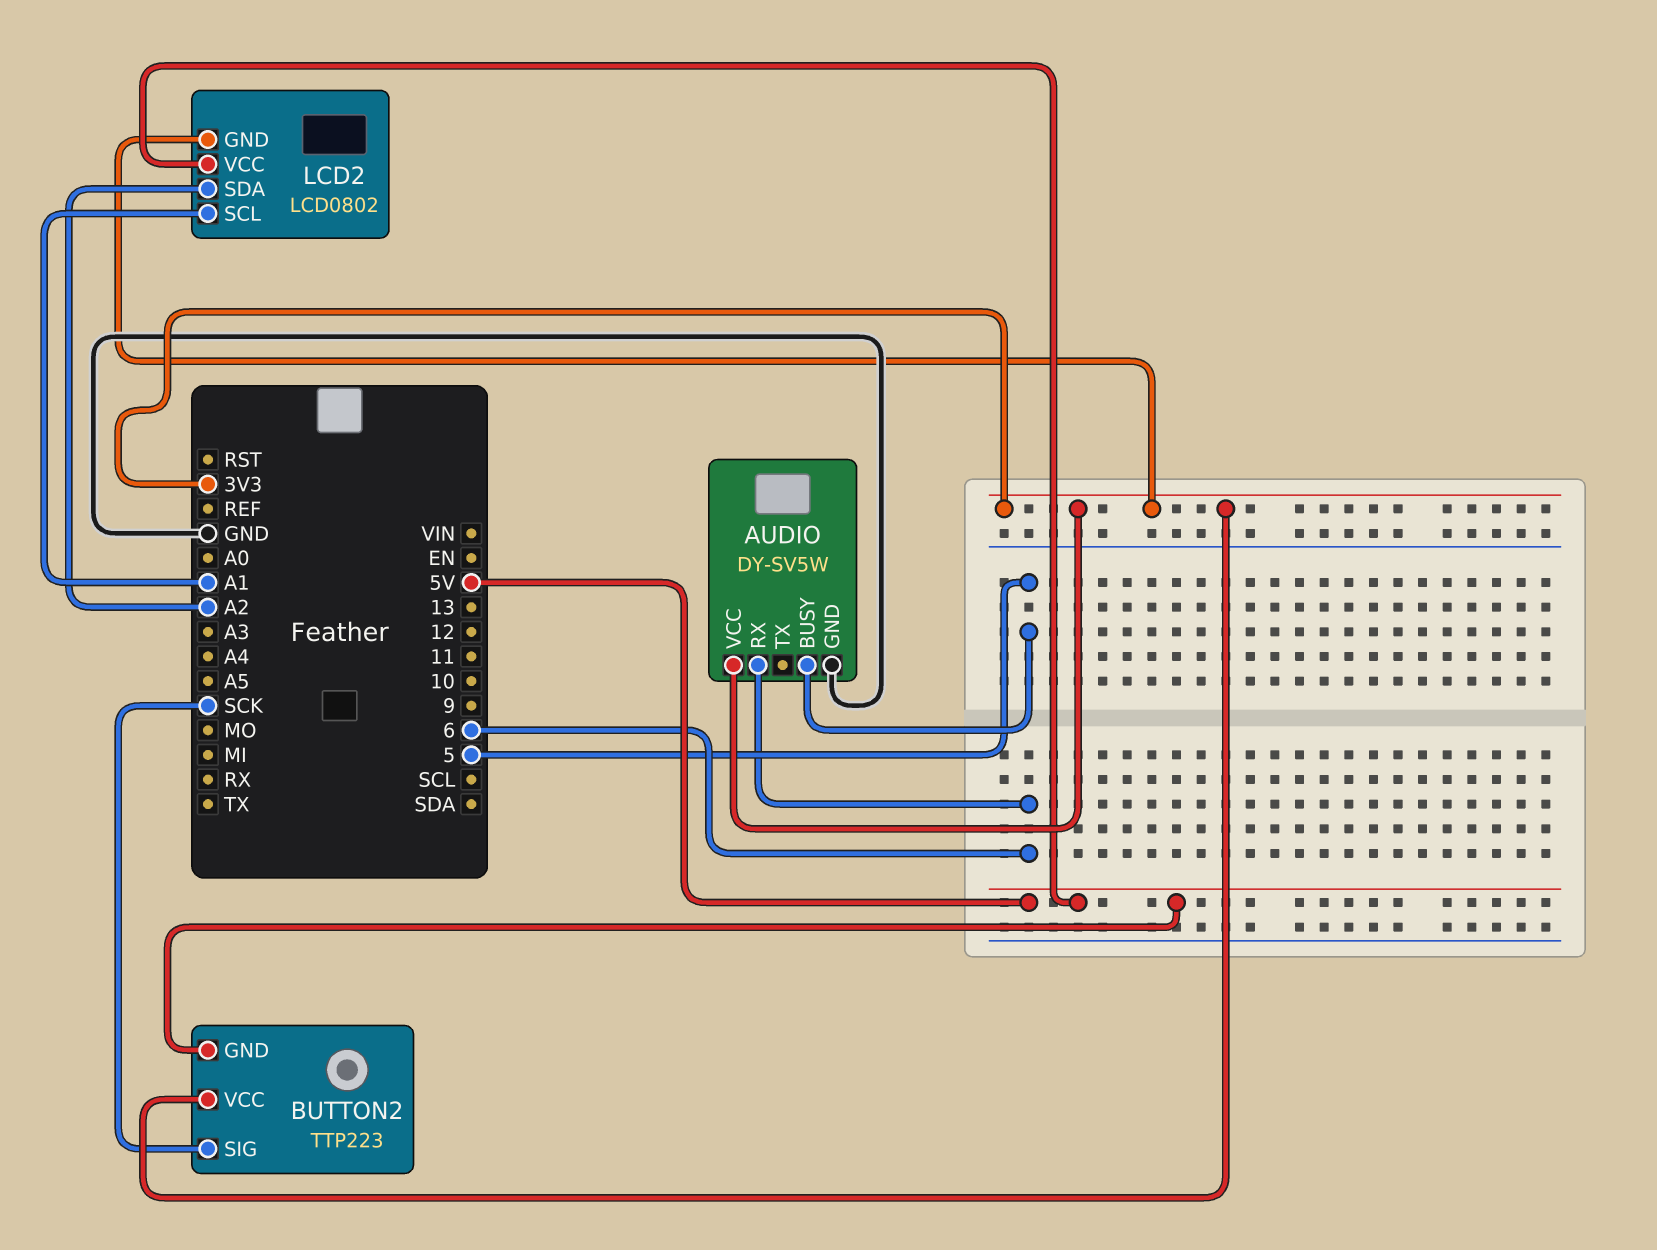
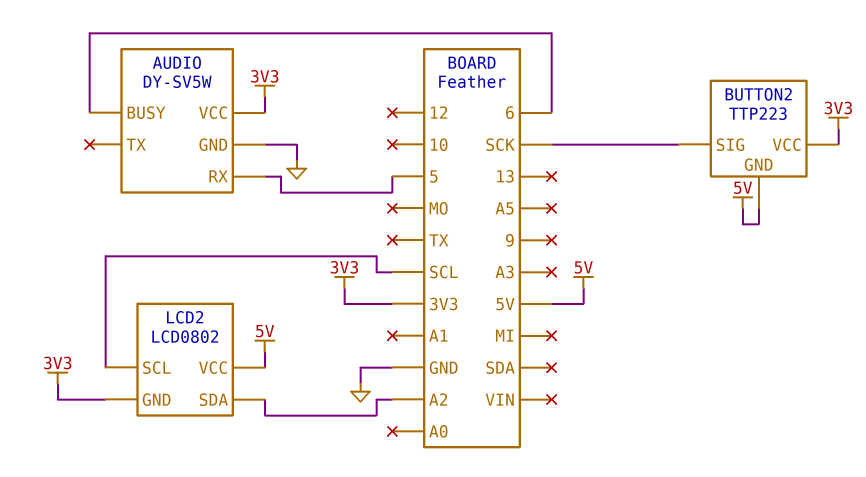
AUDIO pin BUSY: 5 -> 6
AUDIO pin RX: 6 -> 5
LCD2 pin SCL: A1 -> SCL

